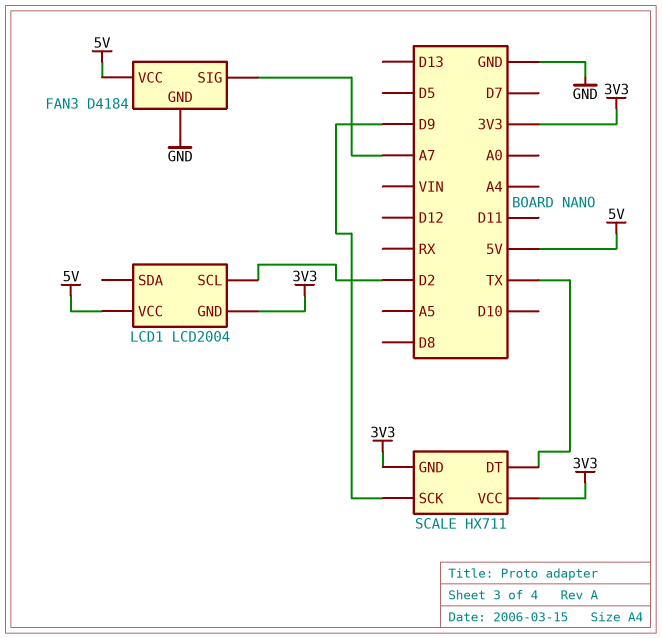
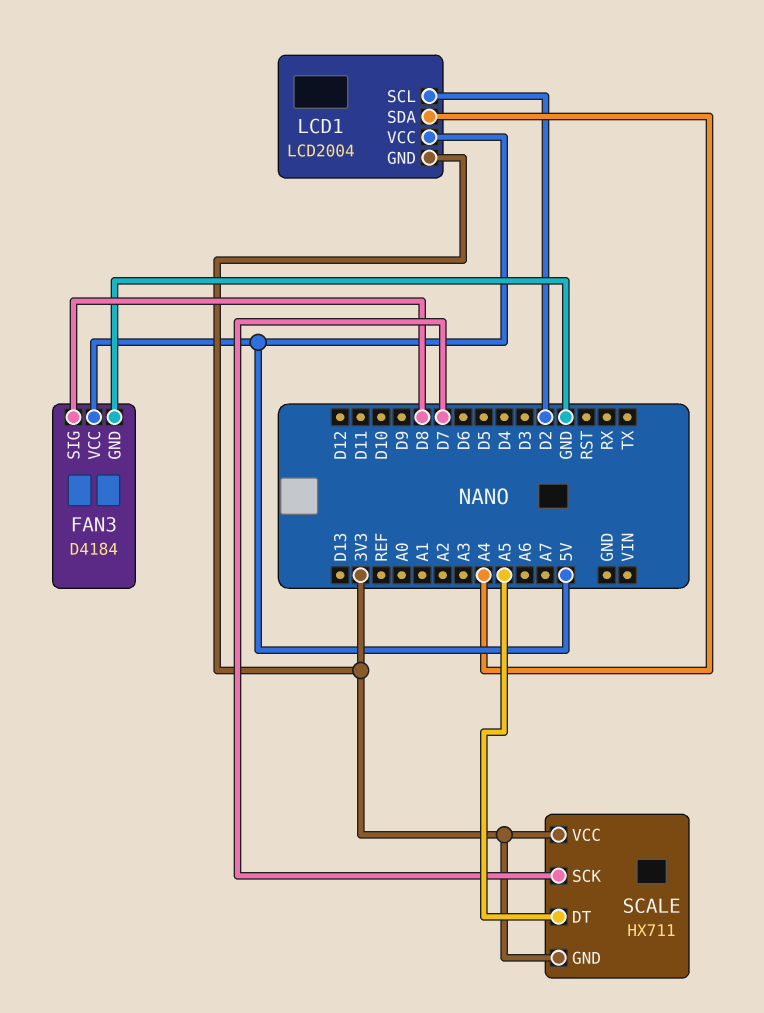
FAN3 pin SIG: A7 -> D8
LCD1 pin SDA: none -> A4
SCALE pin DT: TX -> A5
SCALE pin SCK: D9 -> D7

